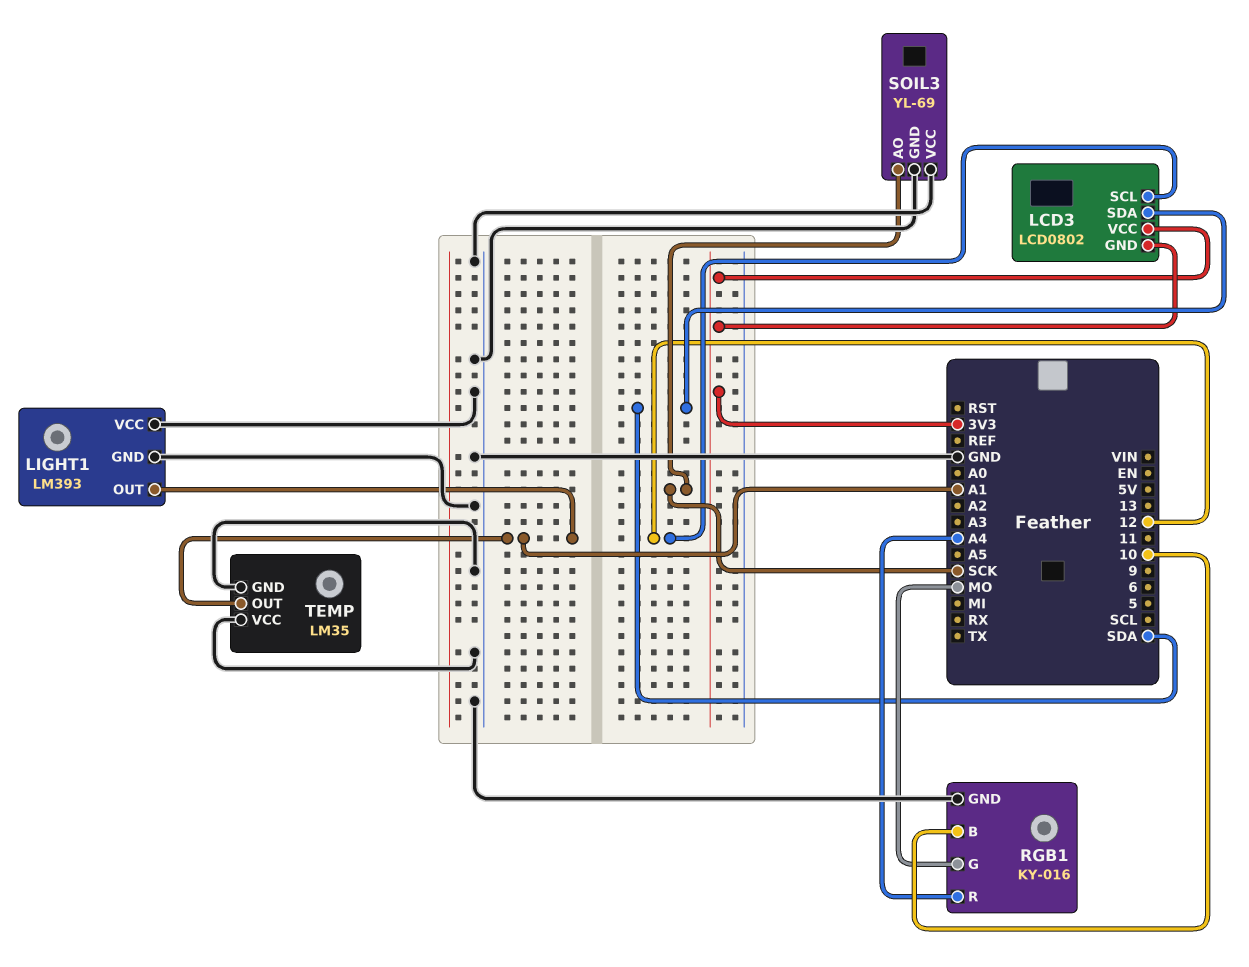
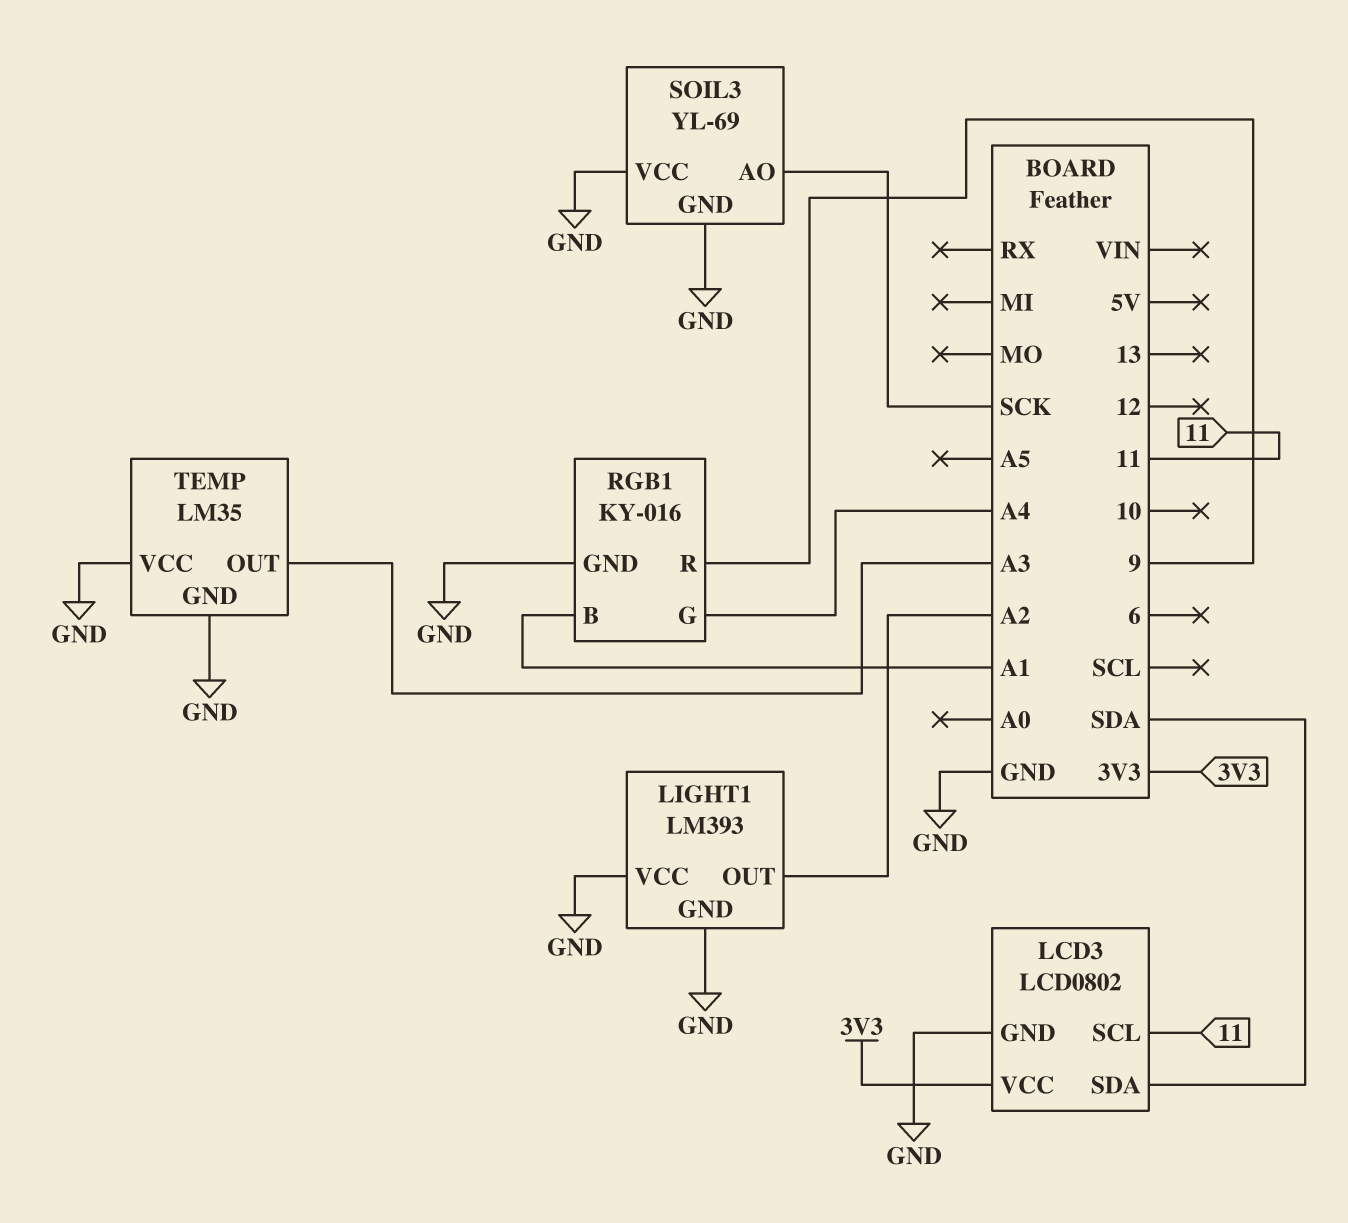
LCD3 pin GND: 3V3 -> GND
LCD3 pin SCL: 12 -> 11
LIGHT1 pin OUT: A1 -> A2
RGB1 pin B: 10 -> A1
RGB1 pin G: MO -> A4
RGB1 pin R: A4 -> 9
TEMP pin OUT: A1 -> A3

